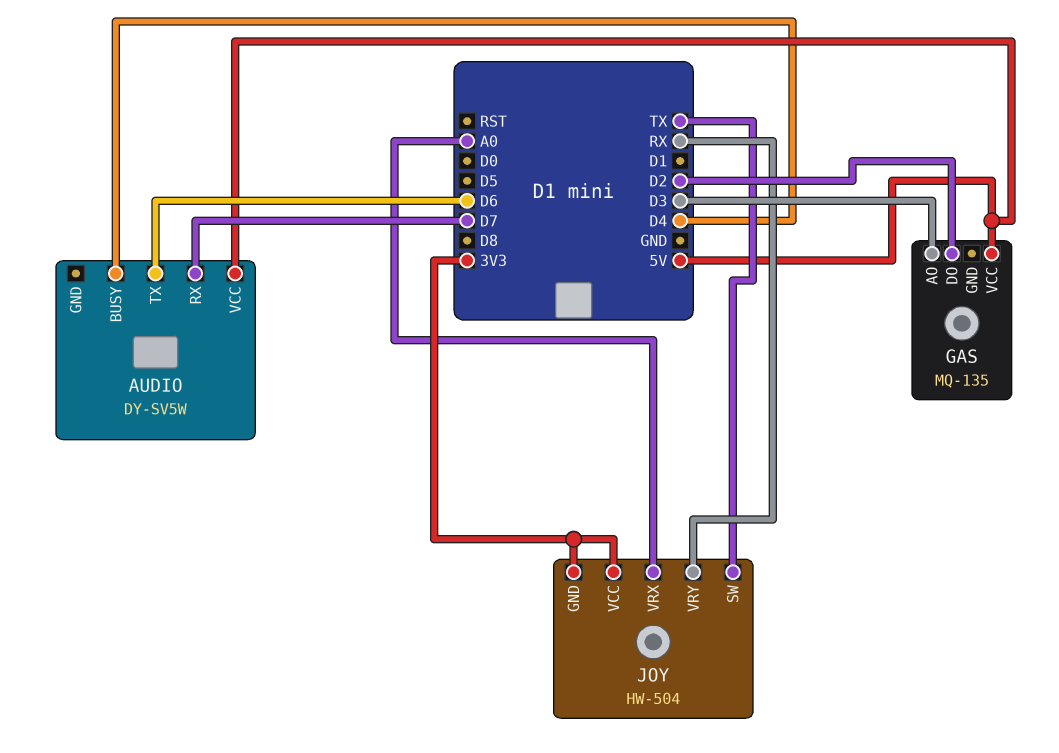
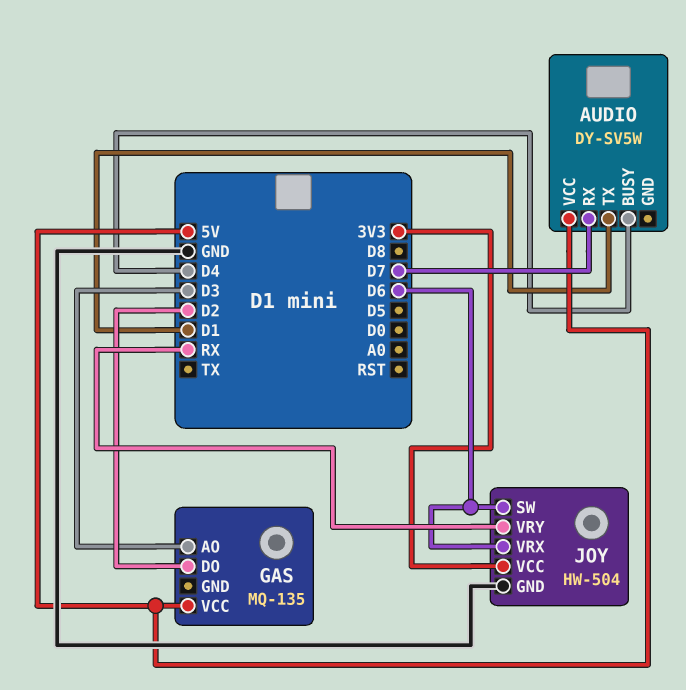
AUDIO pin TX: D6 -> D1
JOY pin GND: 3V3 -> GND
JOY pin SW: TX -> D6
JOY pin VRX: A0 -> D6

